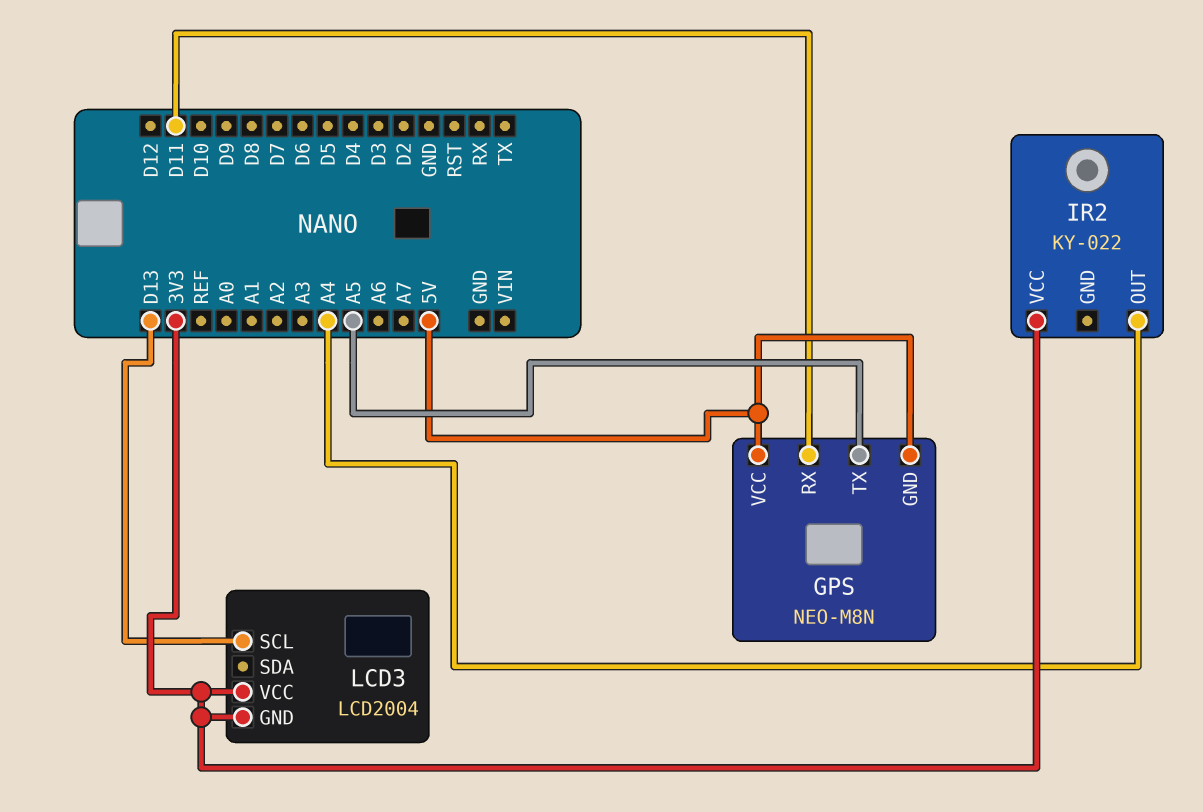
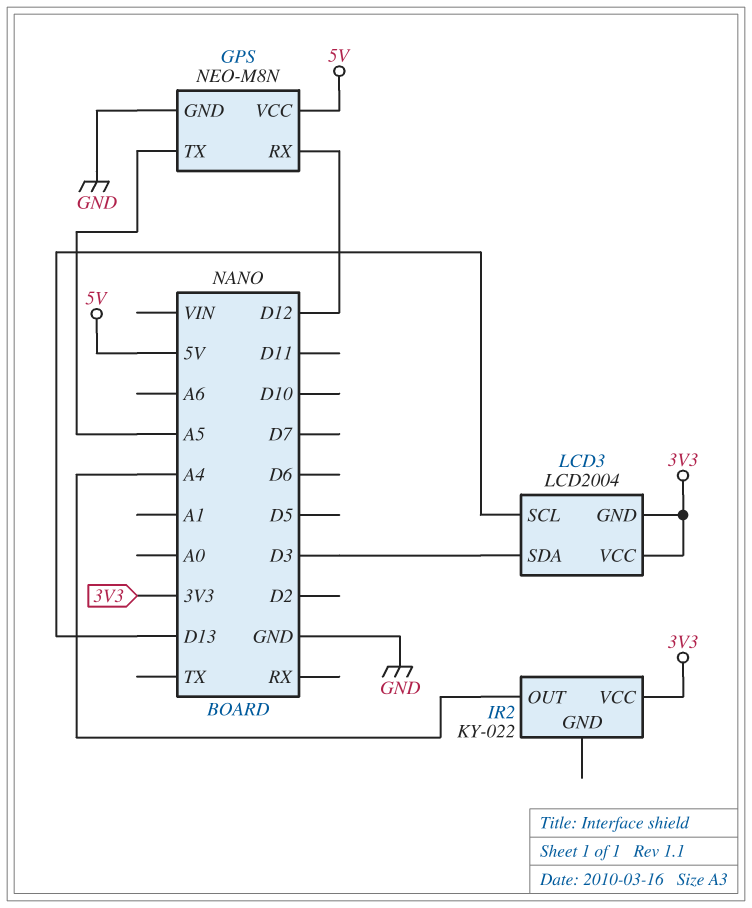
GPS pin GND: 5V -> GND
GPS pin RX: D11 -> D12
LCD3 pin SDA: none -> D3

